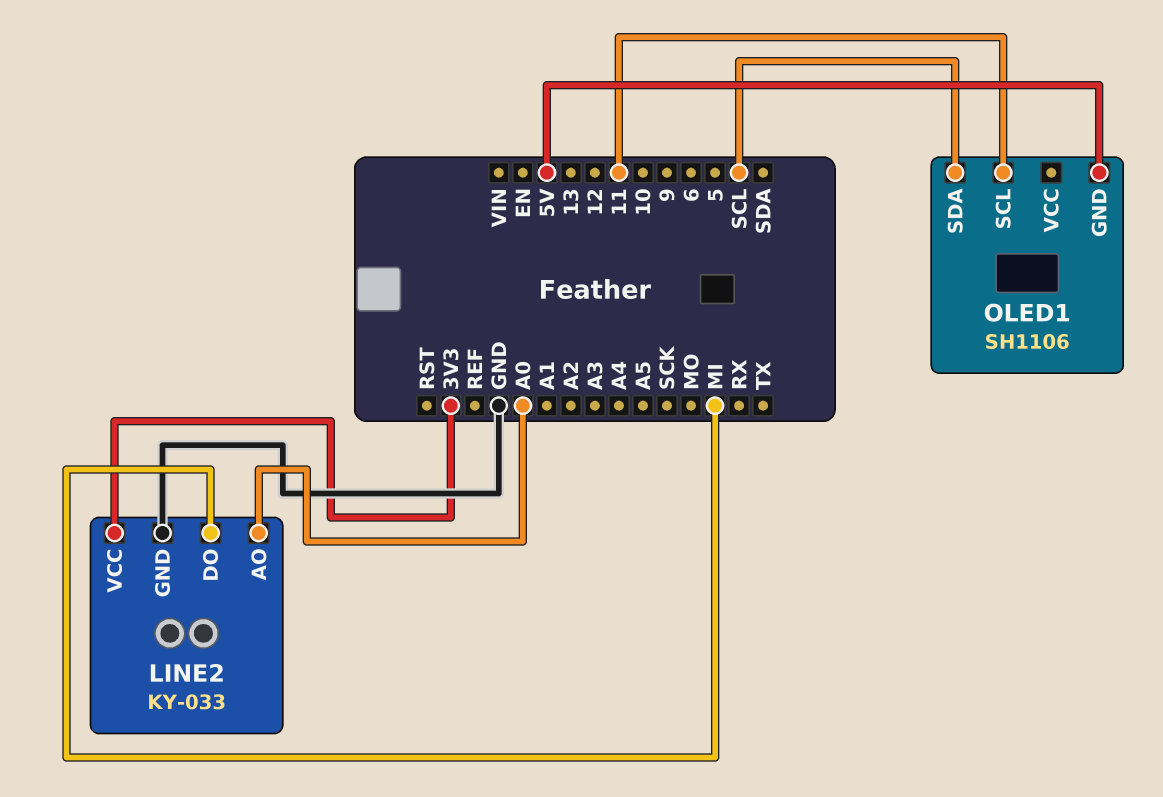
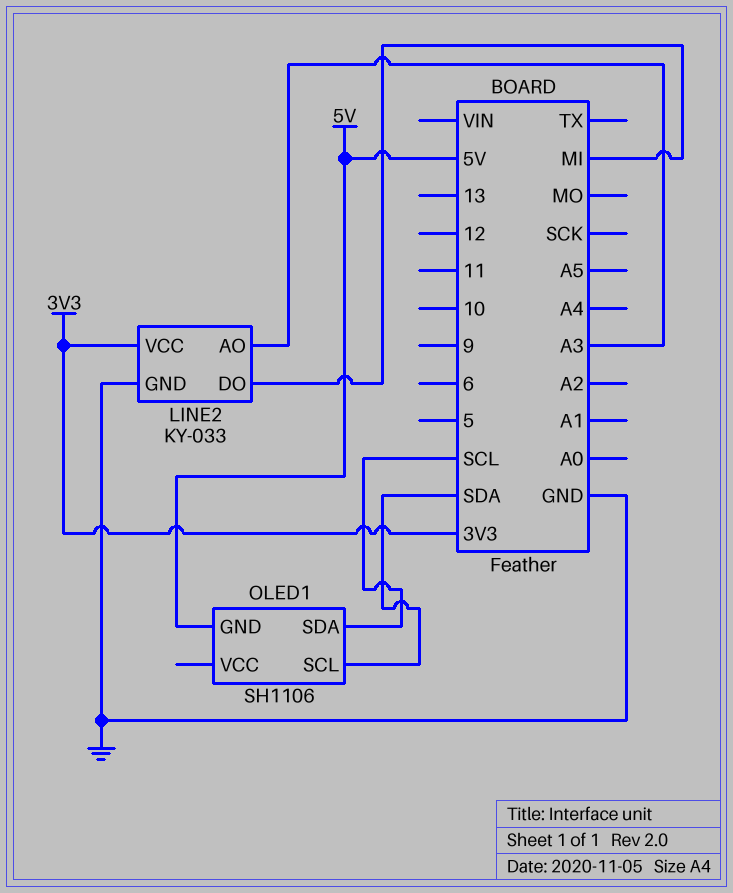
LINE2 pin AO: A0 -> A3
OLED1 pin SCL: 11 -> SDA

